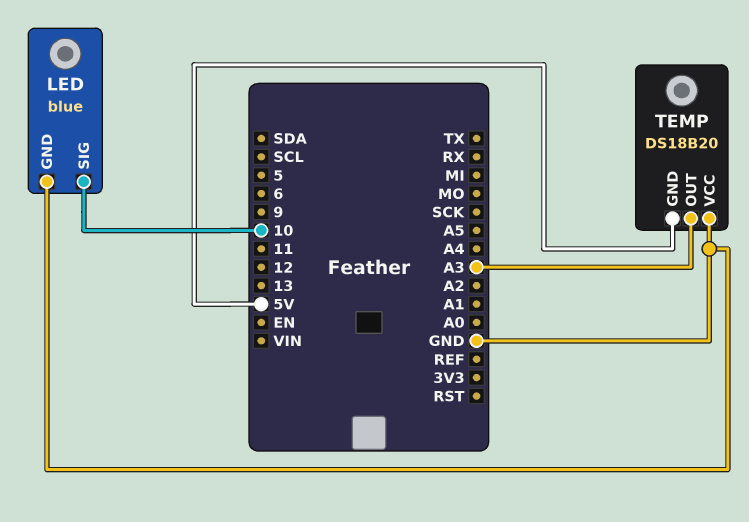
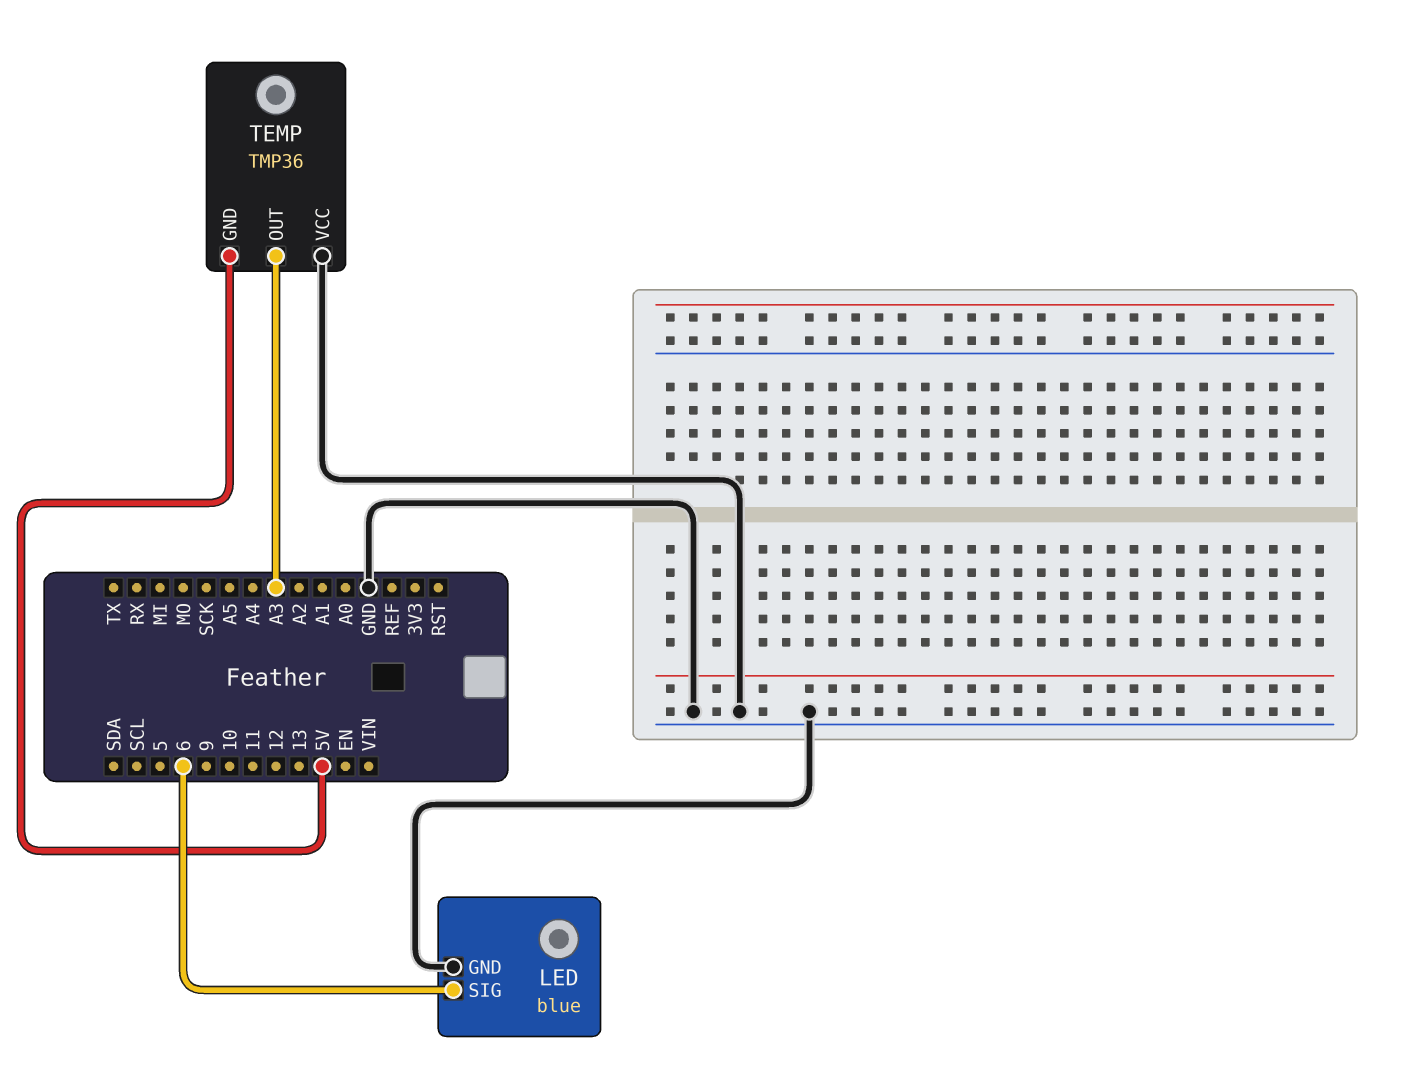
LED pin SIG: 10 -> 6
TEMP: DS18B20 -> TMP36

